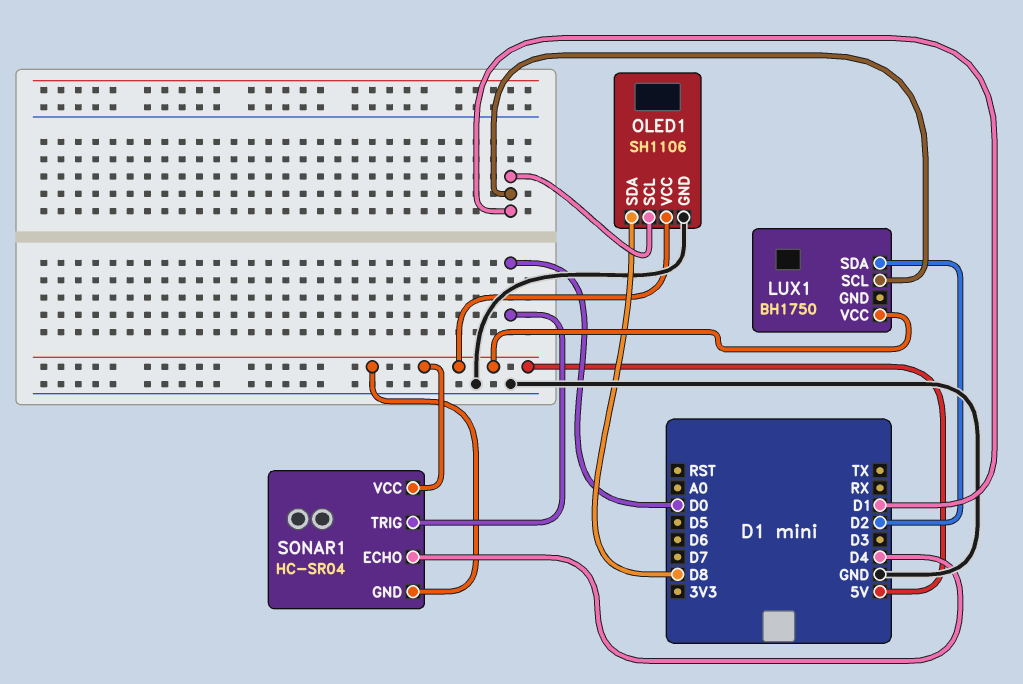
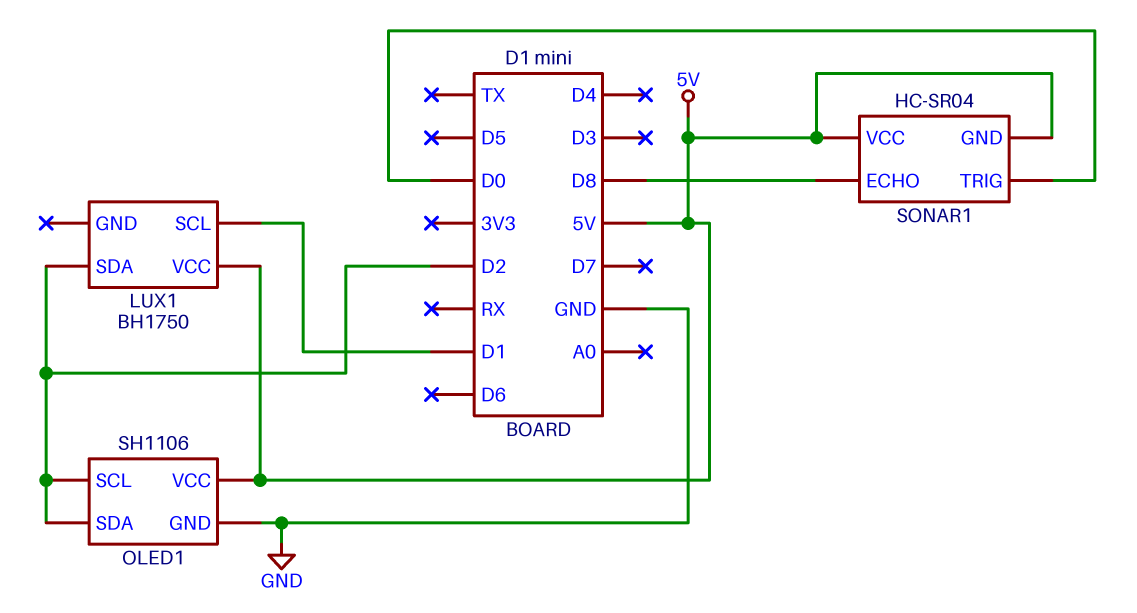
OLED1 pin SCL: D1 -> D2
OLED1 pin SDA: D8 -> D2
SONAR1 pin ECHO: D4 -> D8

